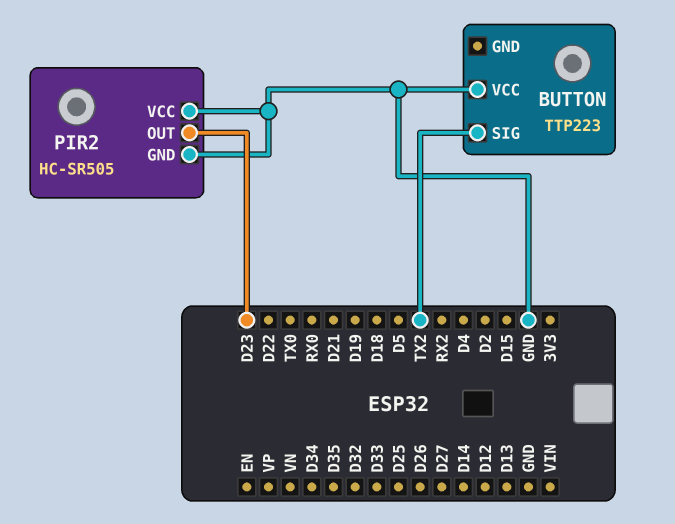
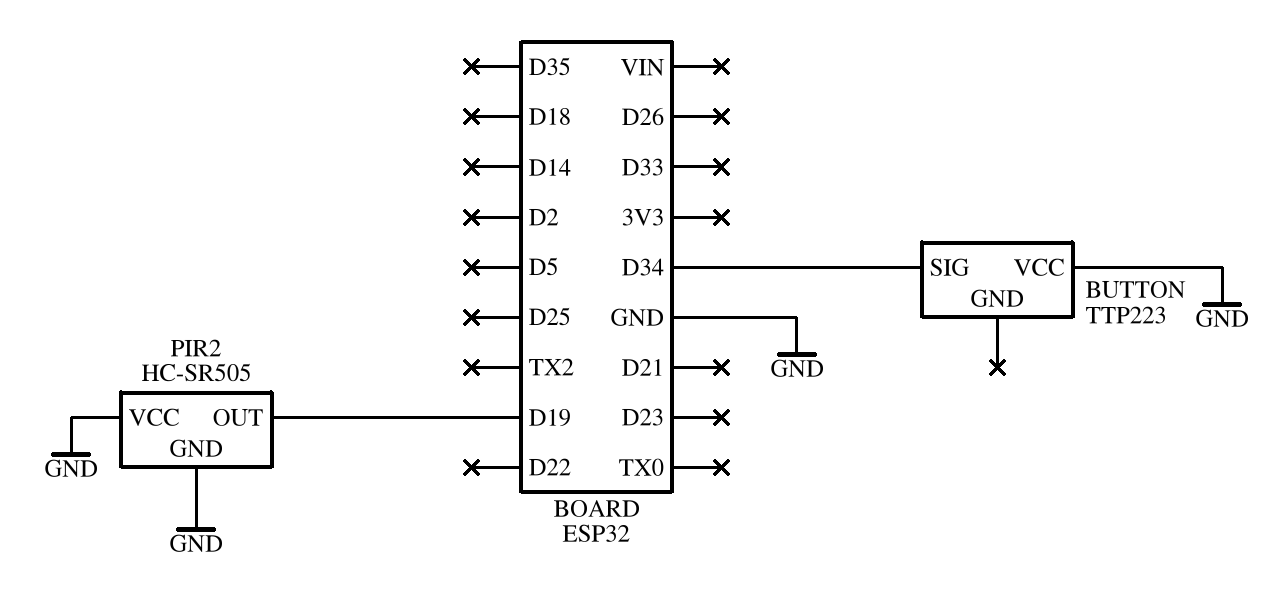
BUTTON pin SIG: TX2 -> D34
PIR2 pin OUT: D23 -> D19

